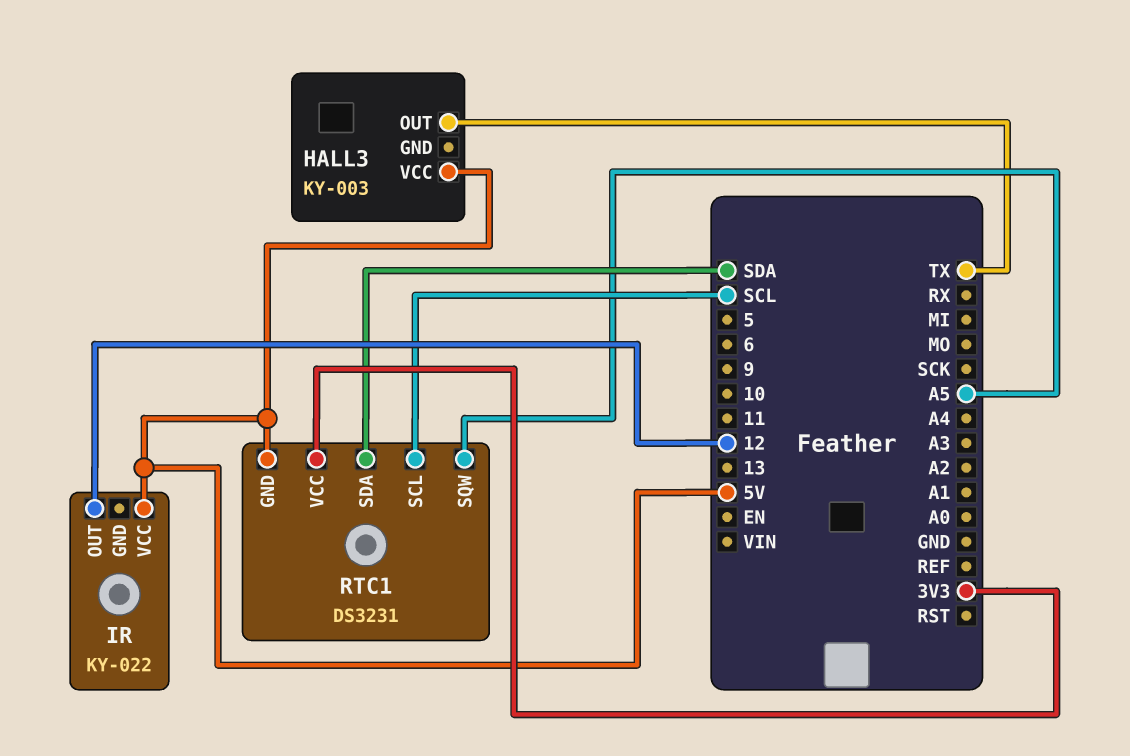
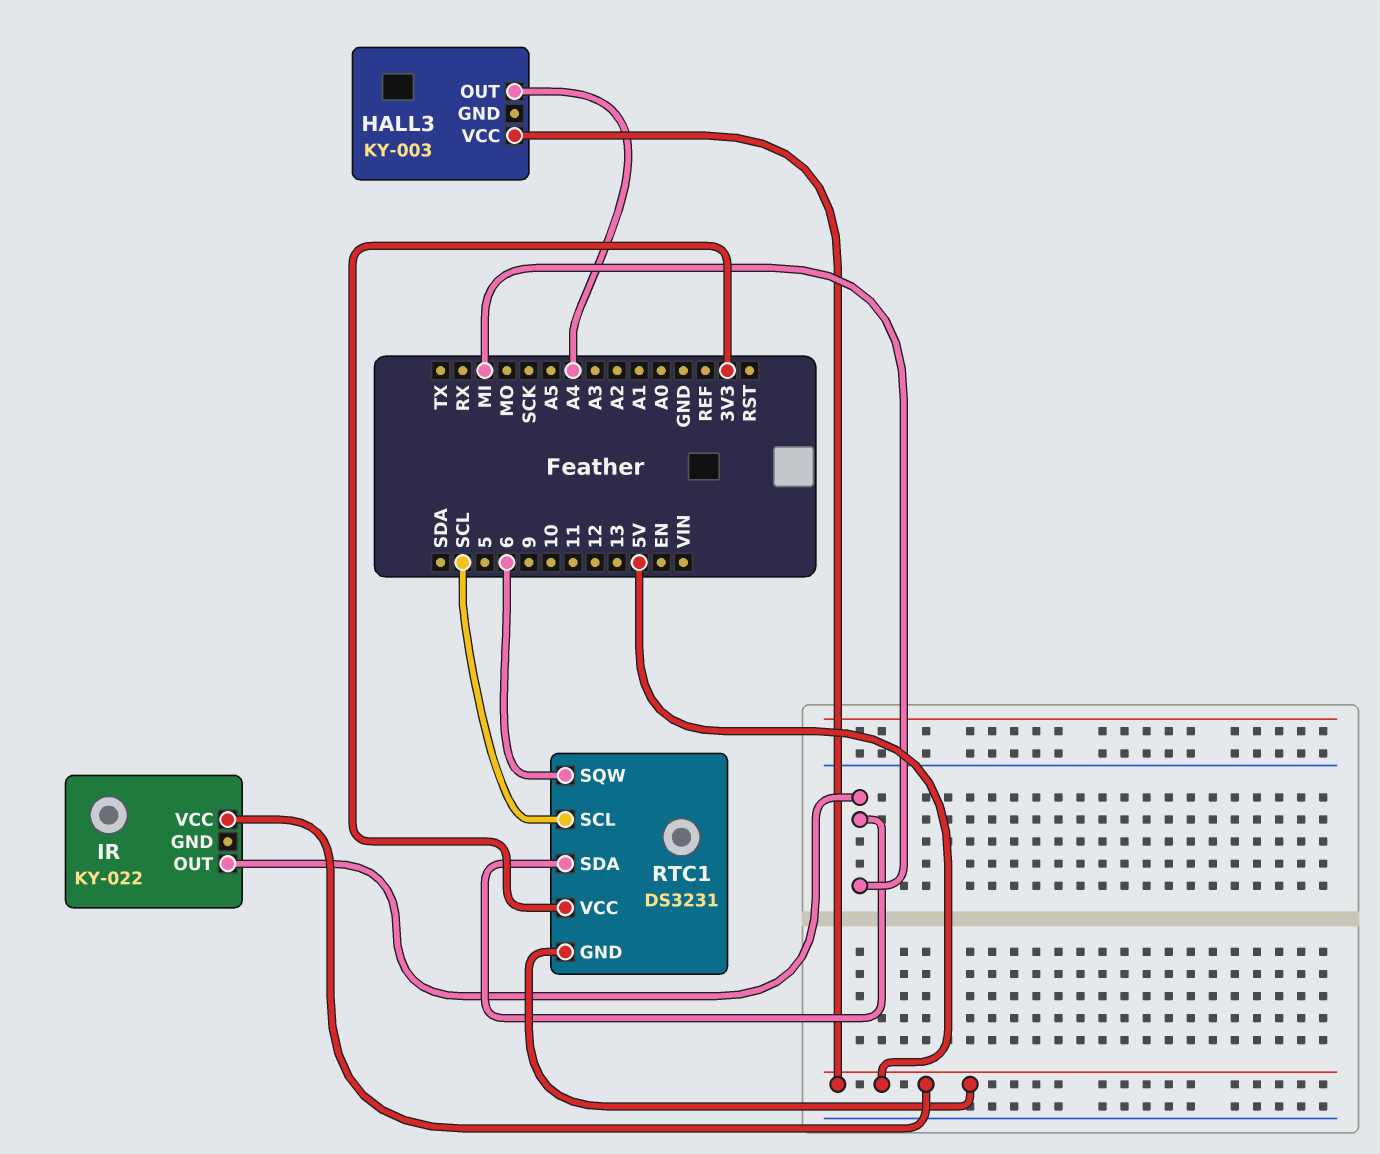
HALL3 pin OUT: TX -> A4
IR pin OUT: 12 -> MI
RTC1 pin SDA: SDA -> MI
RTC1 pin SQW: A5 -> 6

